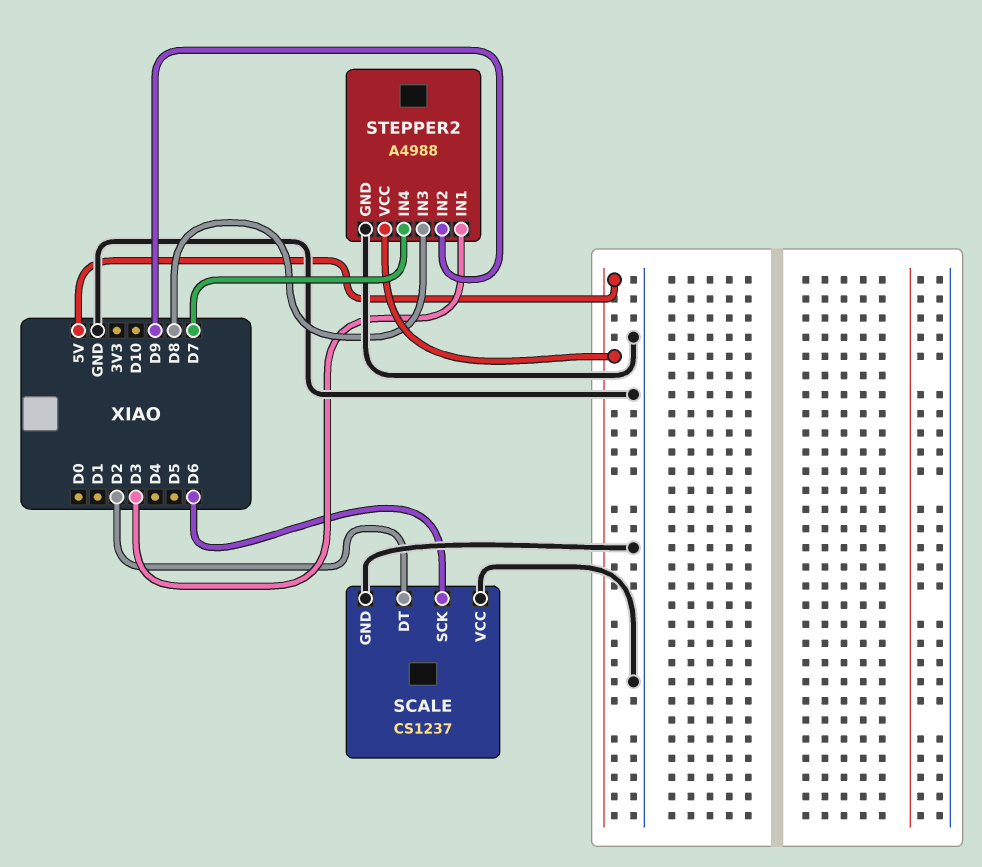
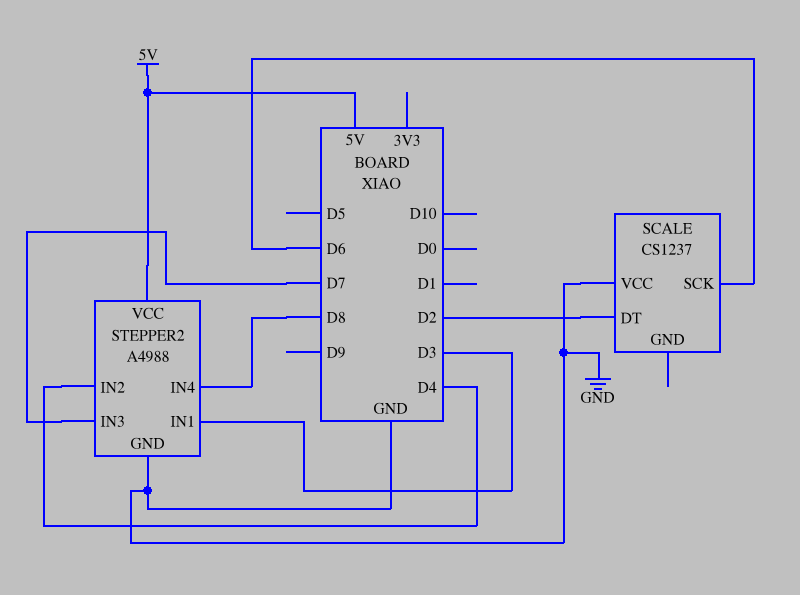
SCALE pin GND: GND -> none
STEPPER2 pin IN2: D9 -> D4
STEPPER2 pin IN3: D8 -> D7
STEPPER2 pin IN4: D7 -> D8

